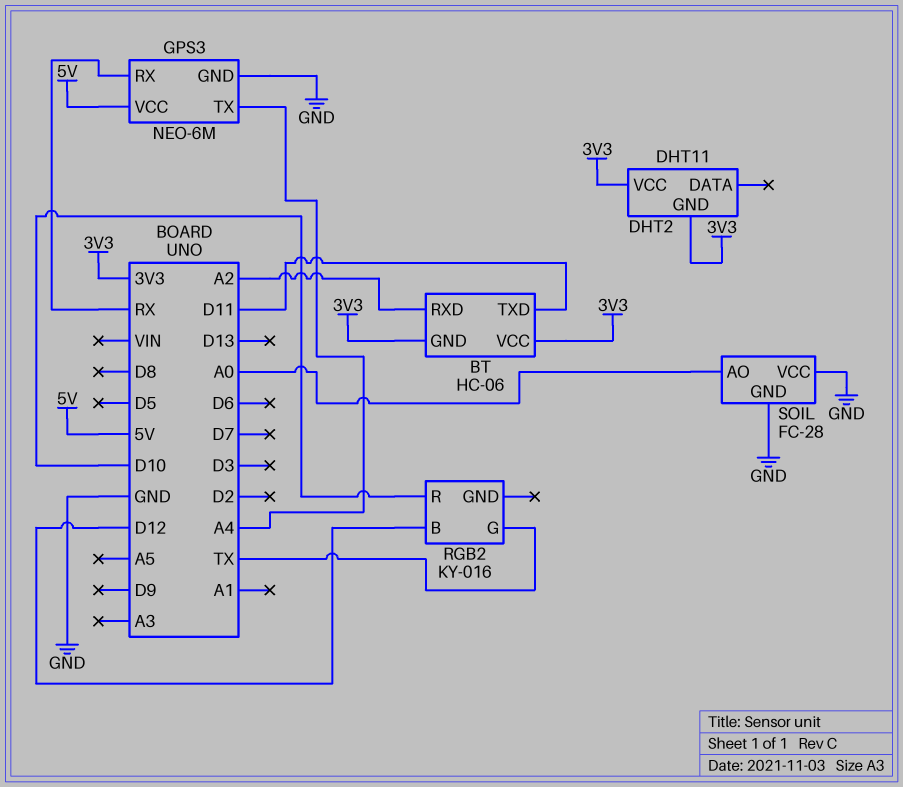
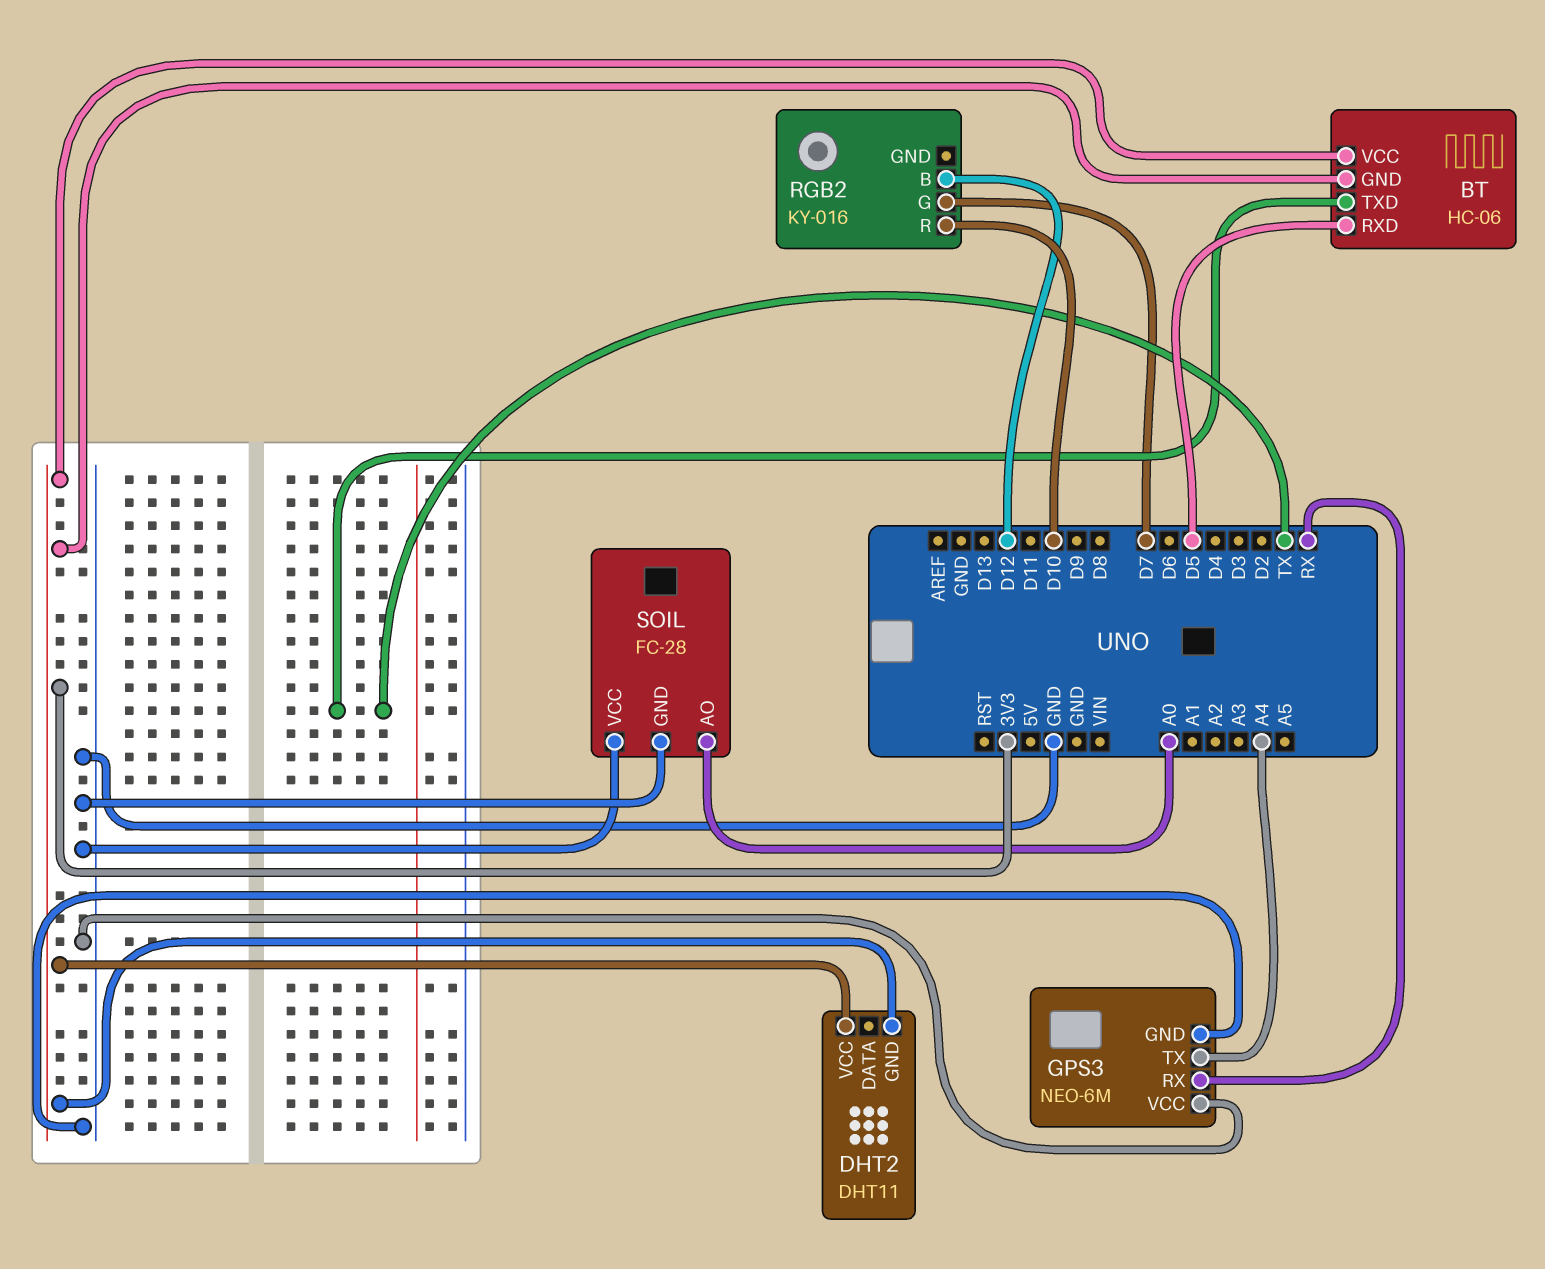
BT pin RXD: A2 -> D5
BT pin TXD: D11 -> TX
GPS3 pin VCC: 5V -> GND
RGB2 pin G: TX -> D7

